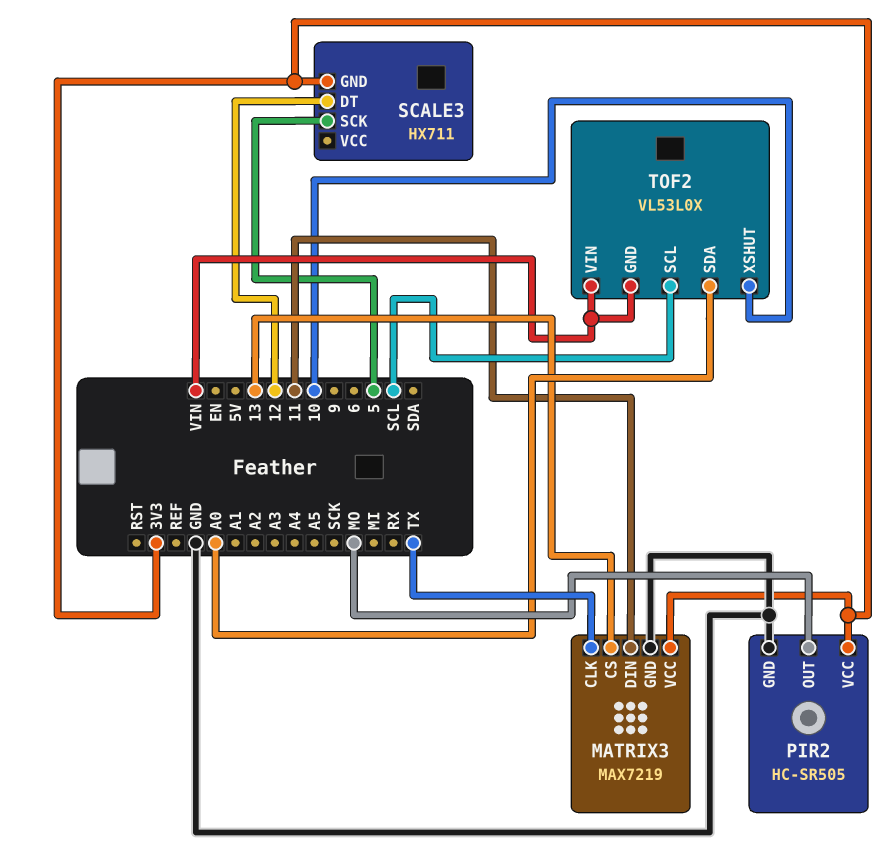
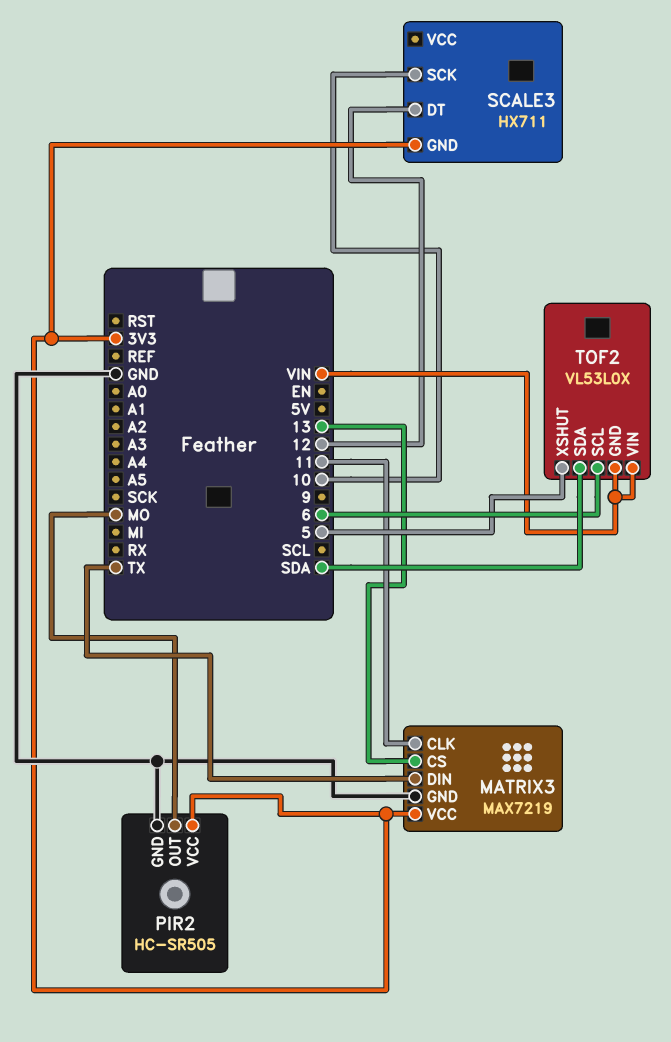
MATRIX3 pin CLK: TX -> 11
MATRIX3 pin DIN: 11 -> TX
SCALE3 pin SCK: 5 -> 10
TOF2 pin SCL: SCL -> 6
TOF2 pin SDA: A0 -> SDA
TOF2 pin XSHUT: 10 -> 5

